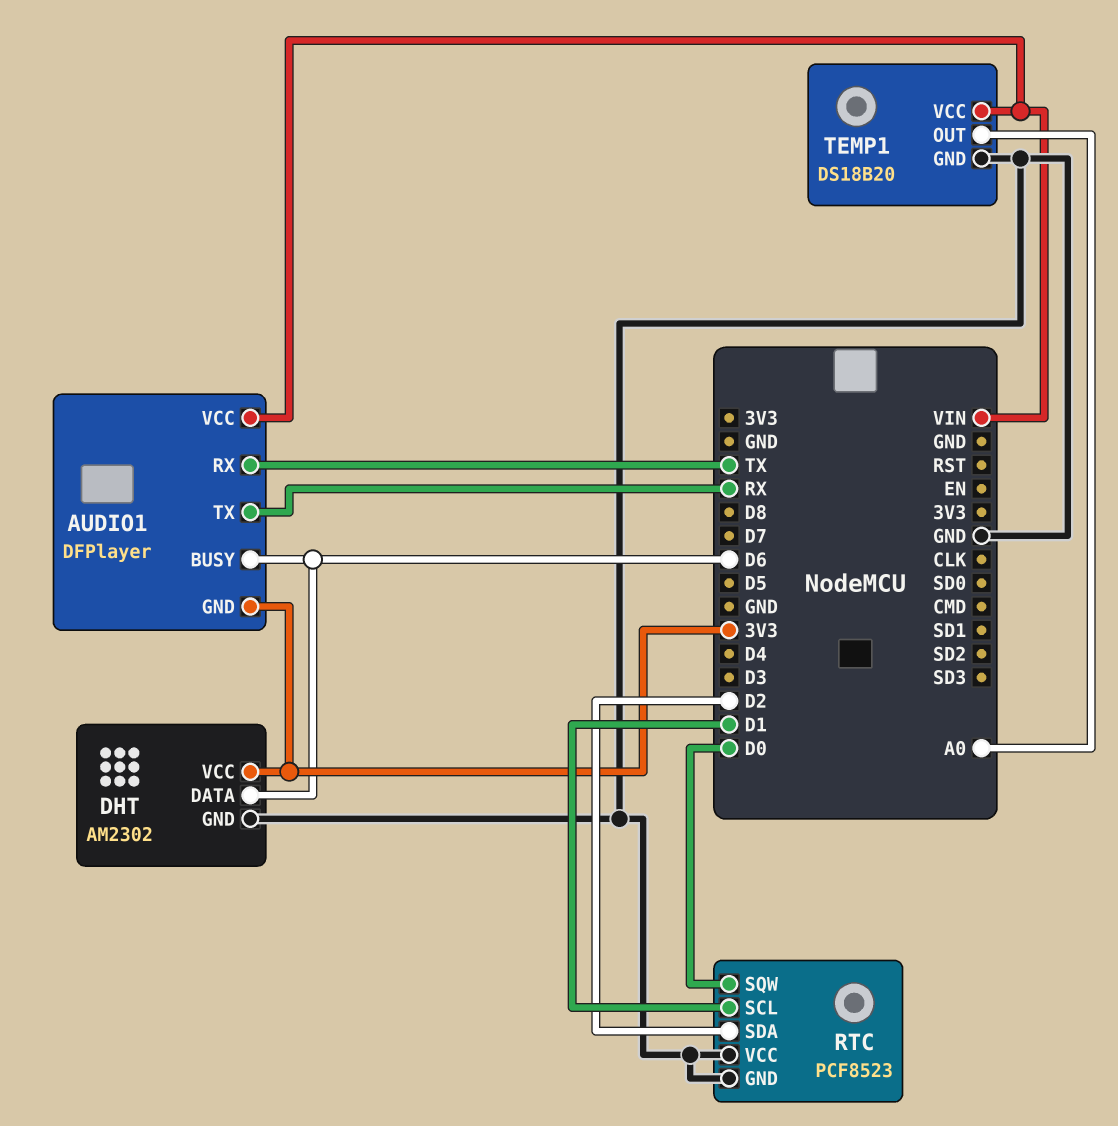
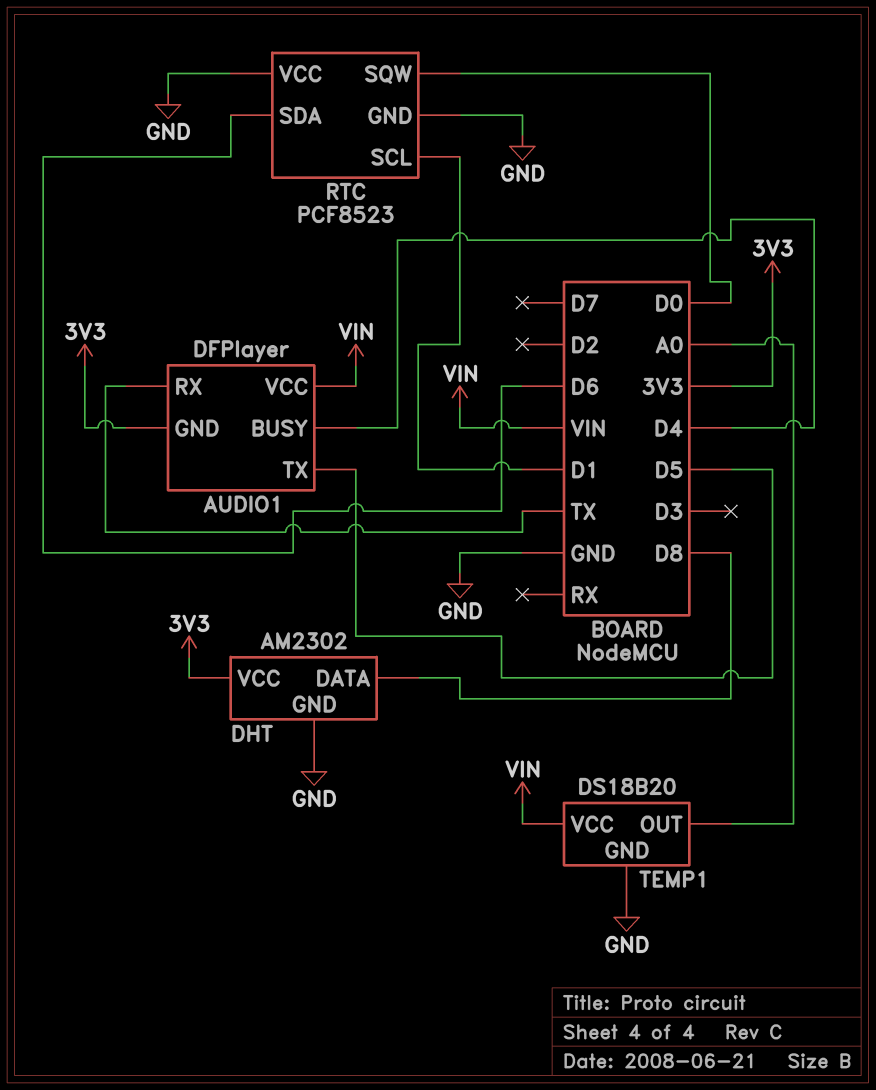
AUDIO1 pin BUSY: D6 -> D4
AUDIO1 pin TX: RX -> D5
DHT pin DATA: D6 -> D8
RTC pin SDA: D2 -> D6

